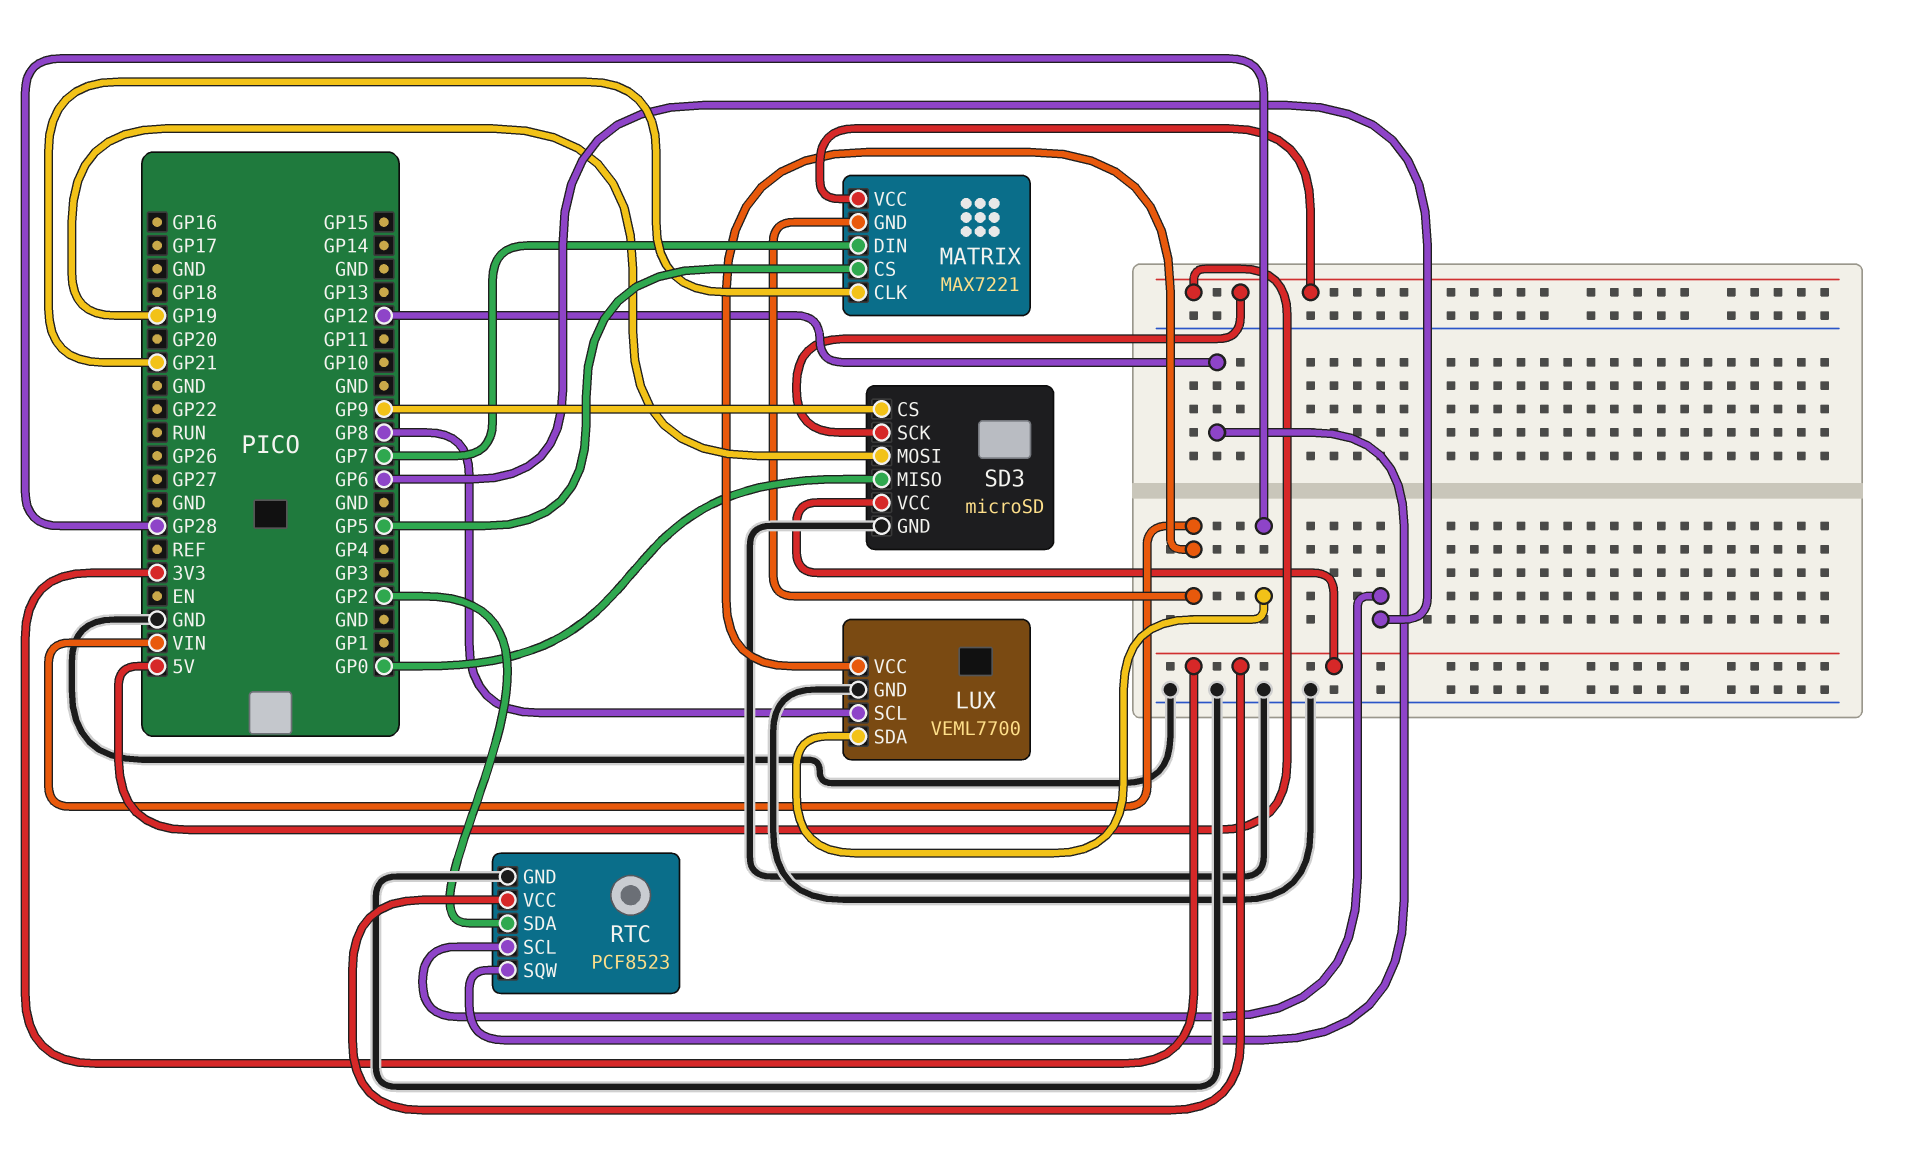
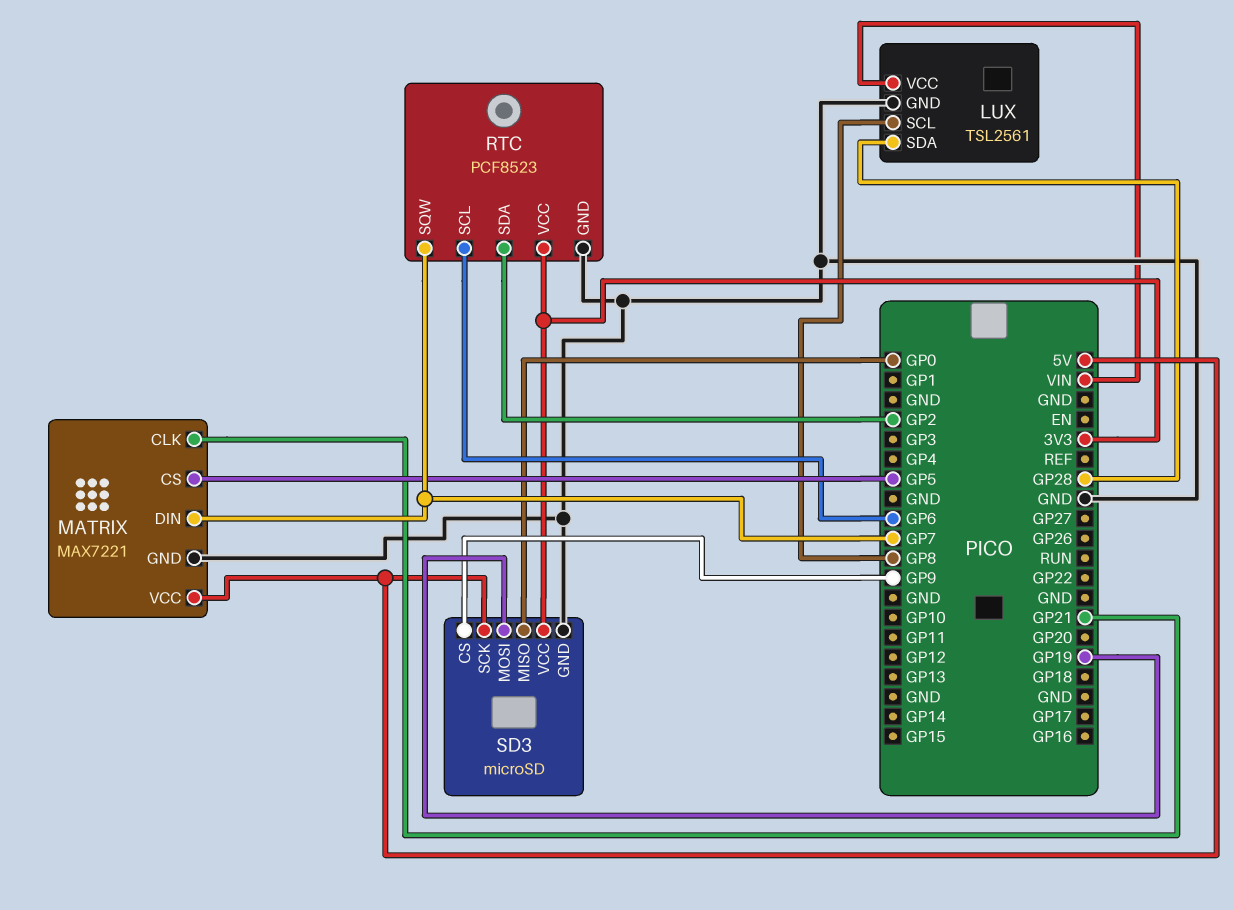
LUX: VEML7700 -> TSL2561
MATRIX pin GND: VIN -> GND
RTC pin SQW: GP12 -> GP7

